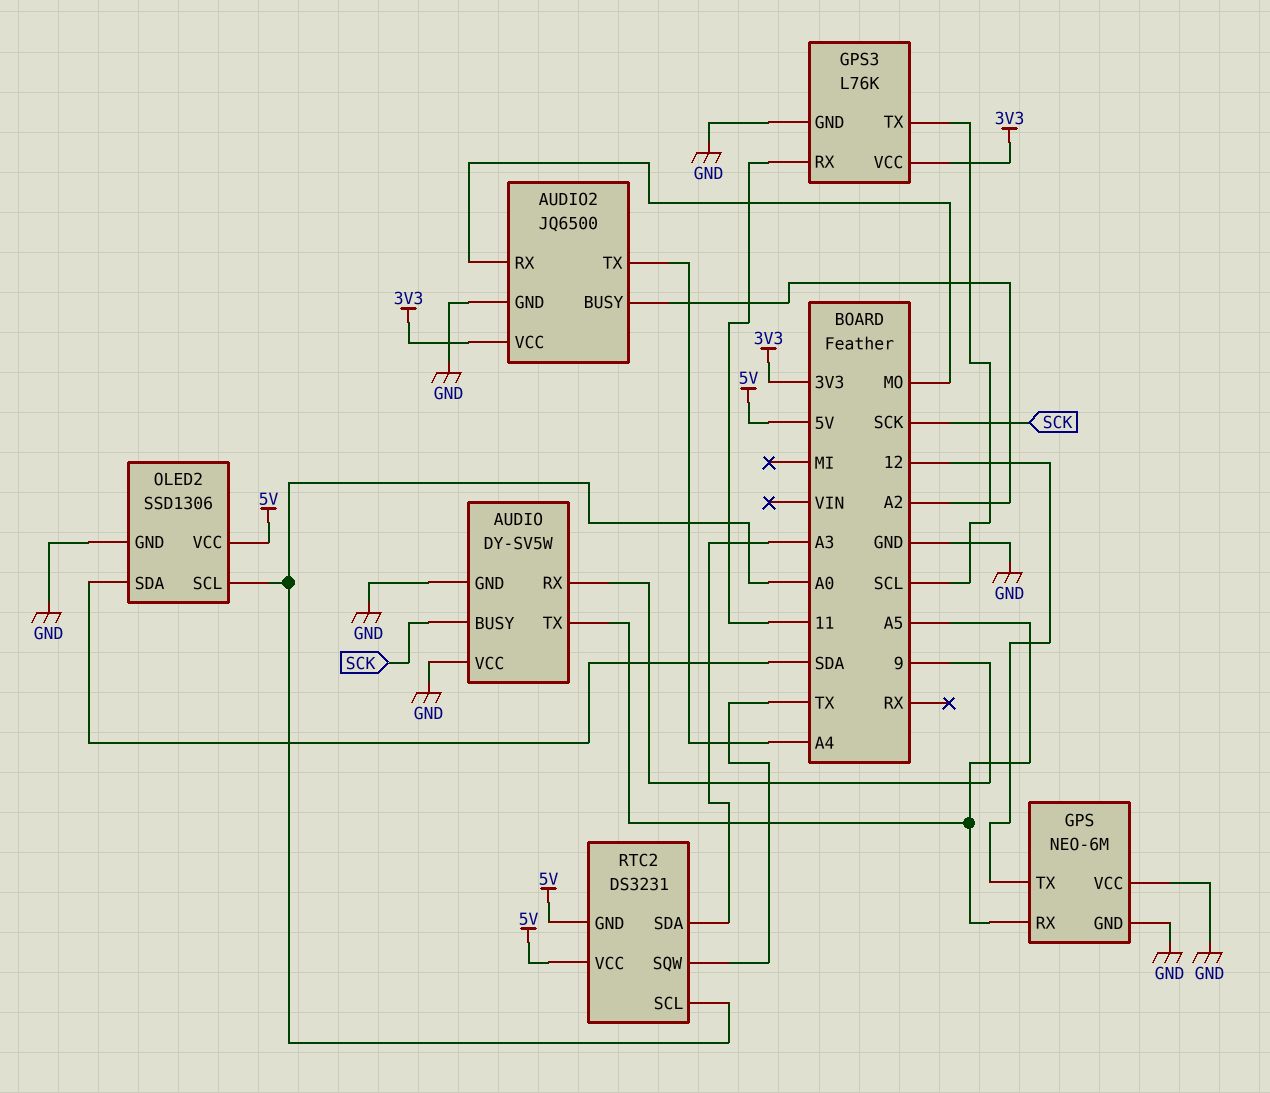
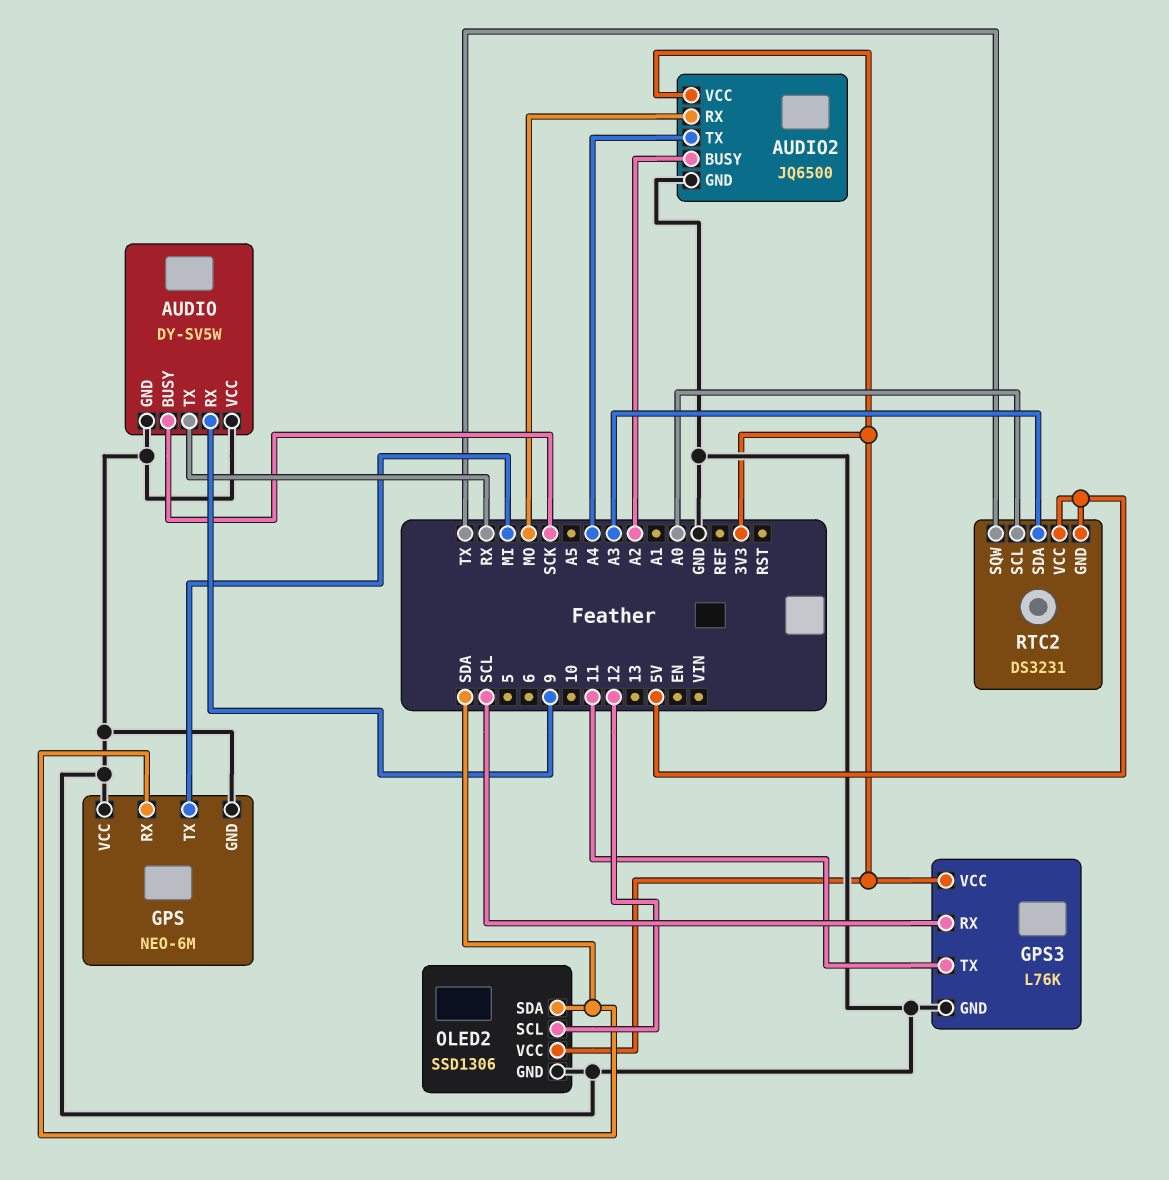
AUDIO pin TX: A5 -> RX
GPS pin RX: A5 -> SDA
GPS pin TX: 12 -> MI
GPS3 pin RX: 11 -> SCL
GPS3 pin TX: SCL -> 11
OLED2 pin SCL: A0 -> 12
OLED2 pin VCC: 5V -> 3V3

